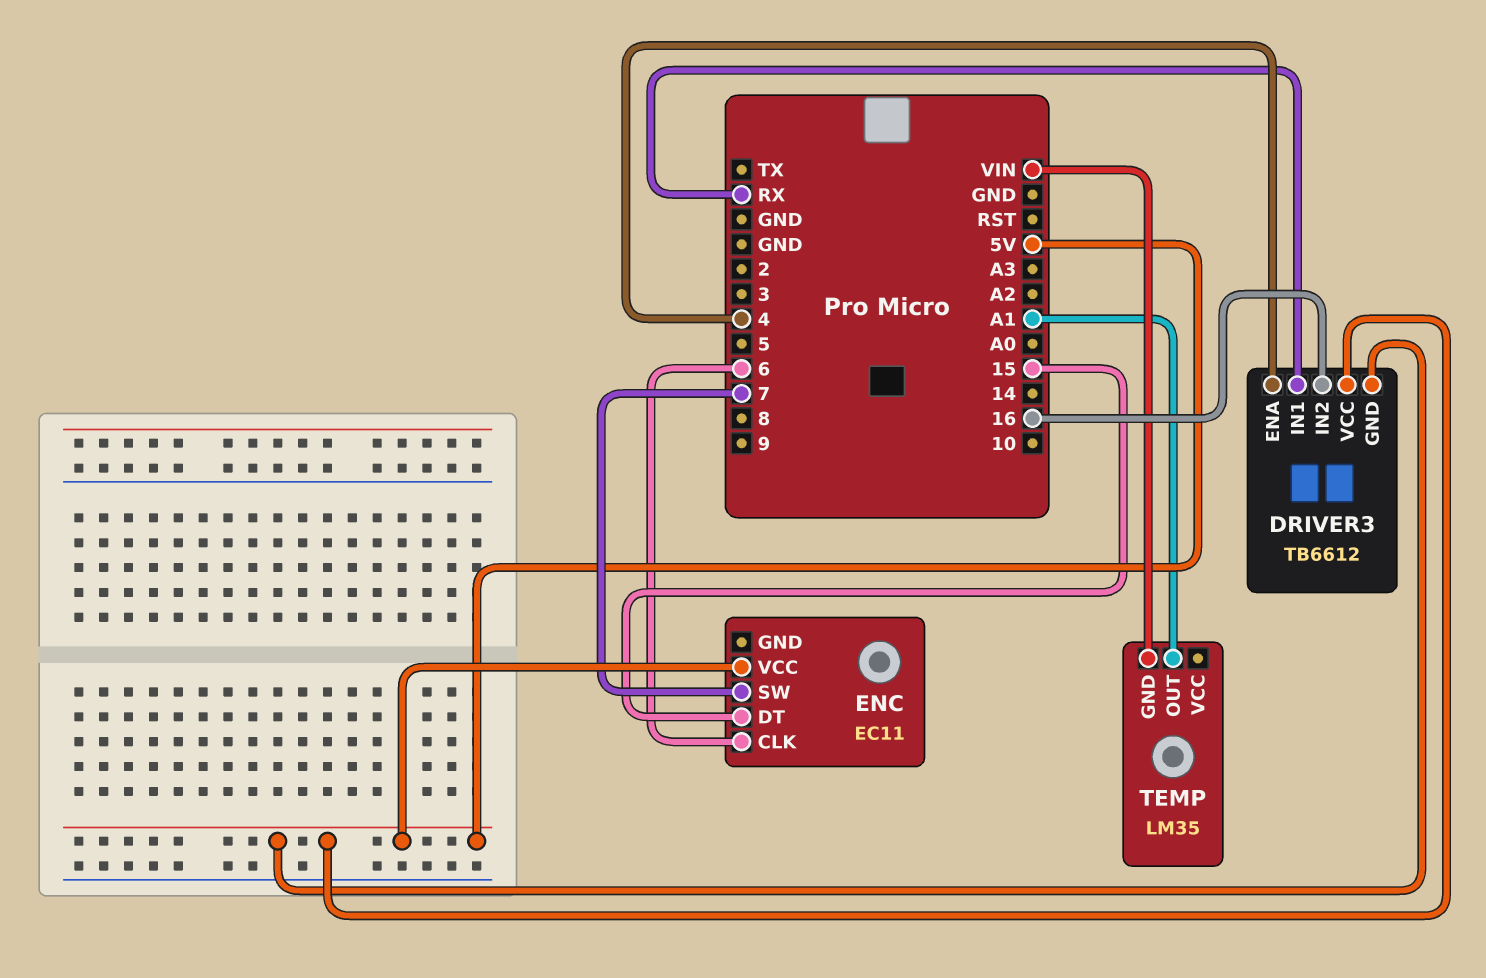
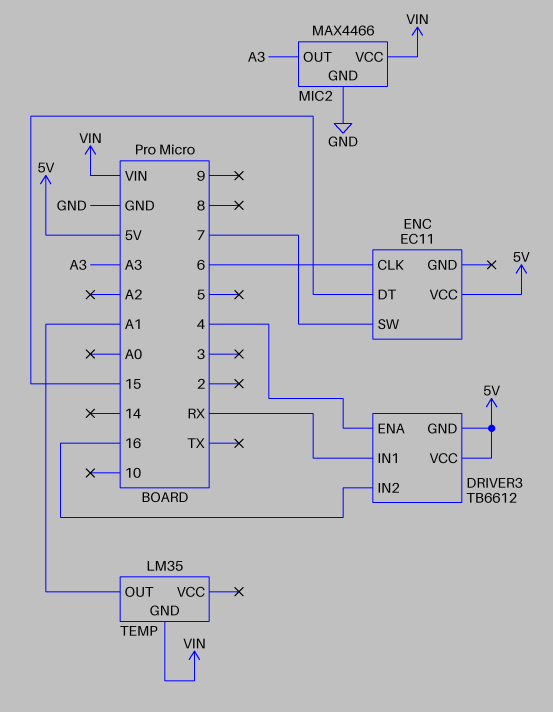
MIC2: none -> MAX4466
MIC2 pin GND: none -> GND
MIC2 pin OUT: none -> A3
MIC2 pin VCC: none -> VIN

